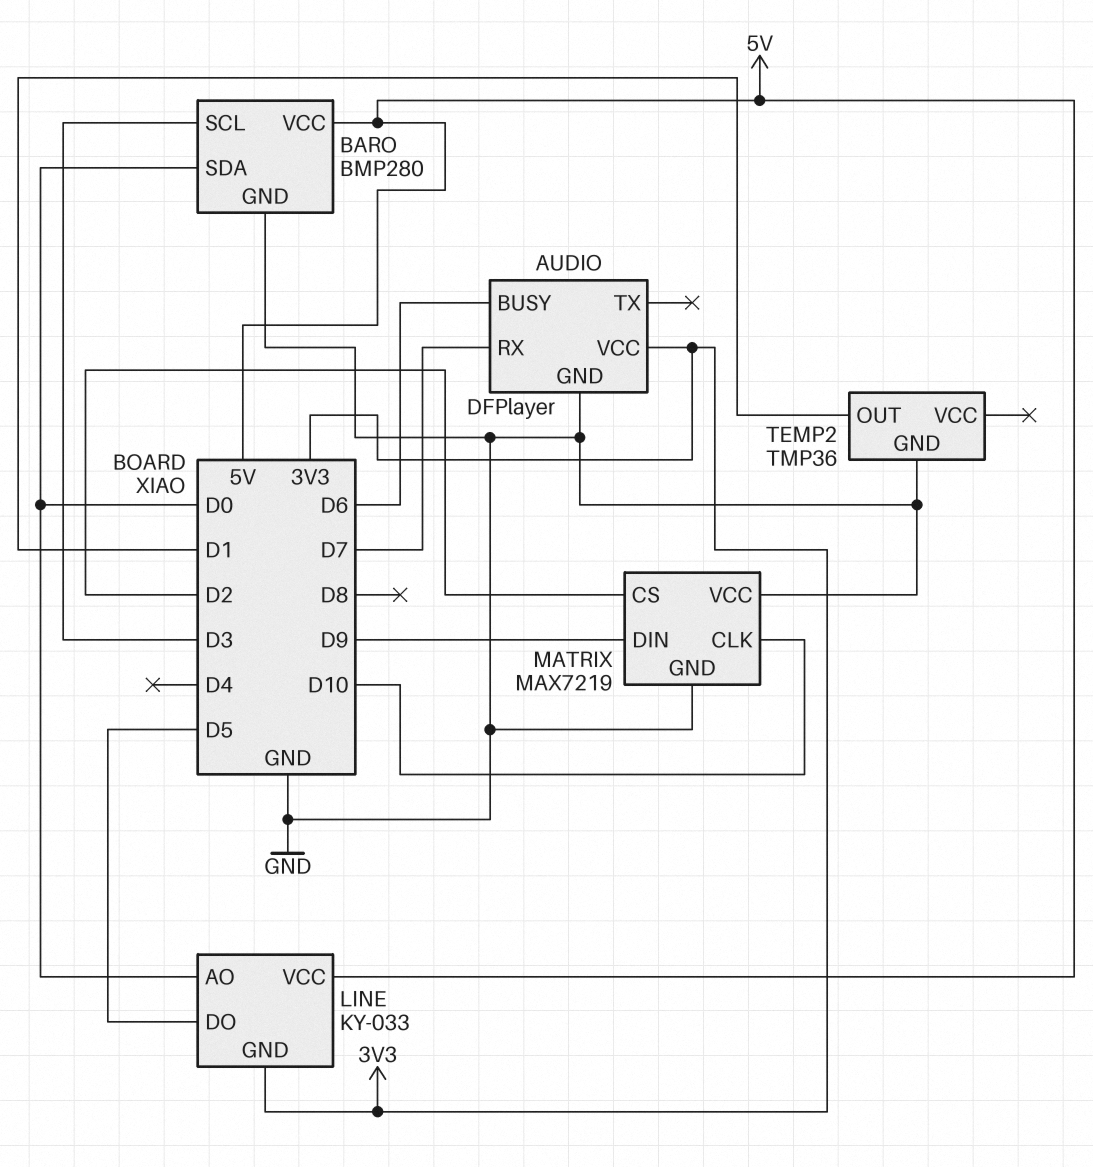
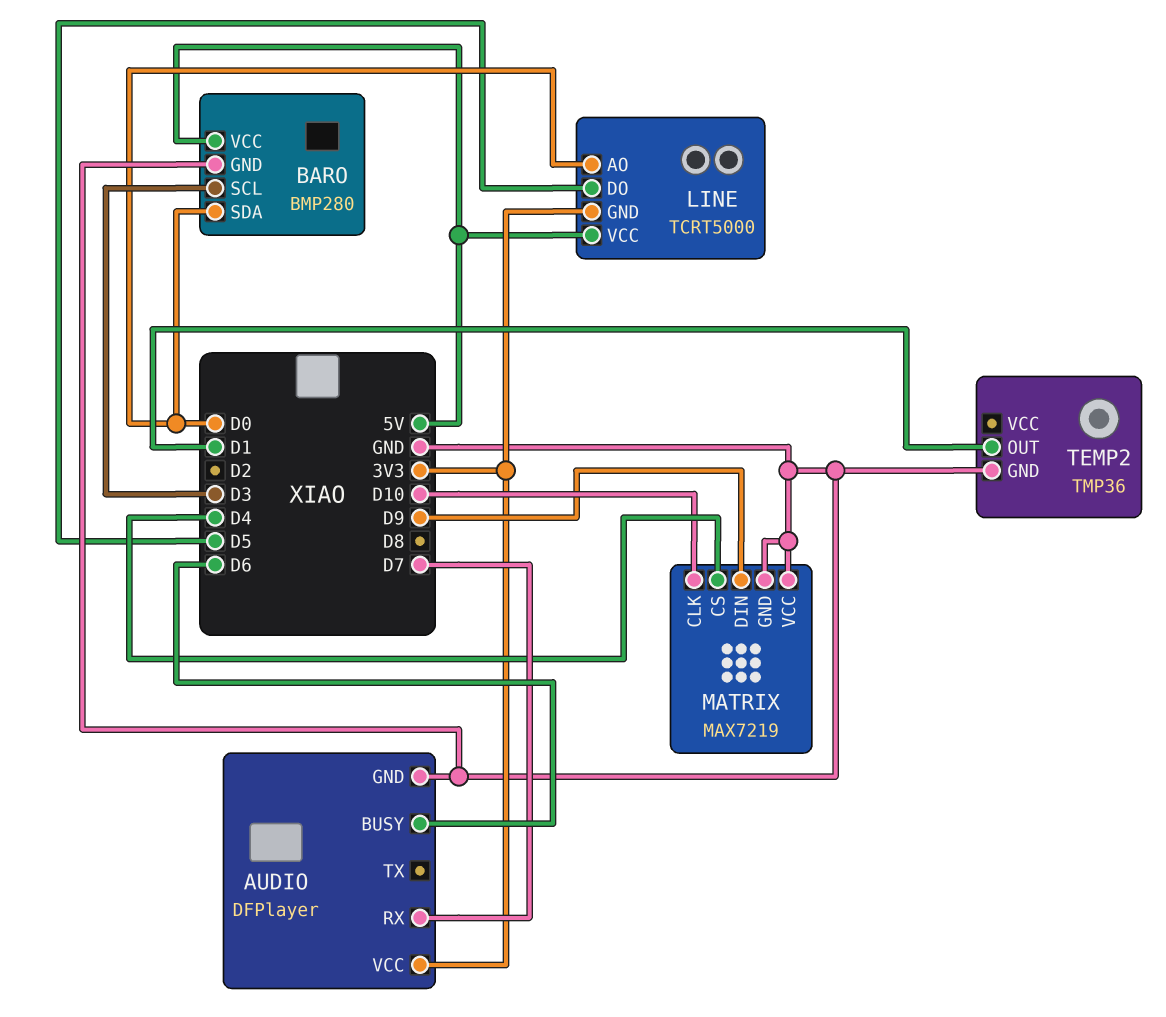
LINE: KY-033 -> TCRT5000
MATRIX pin CS: D2 -> D4

